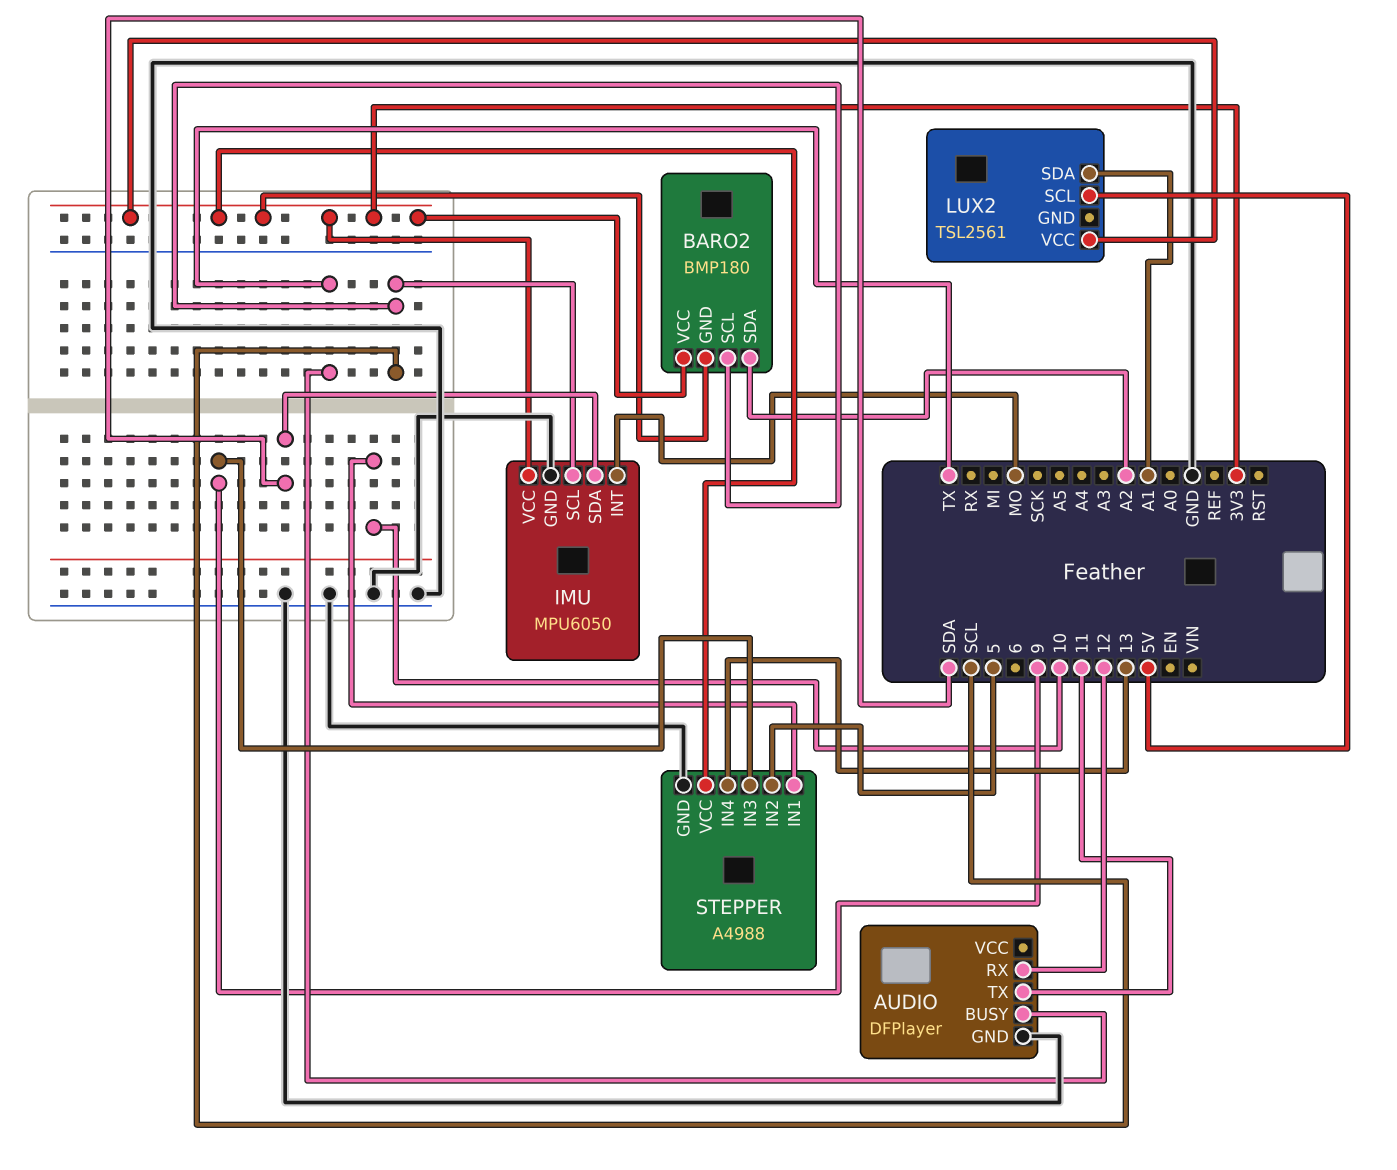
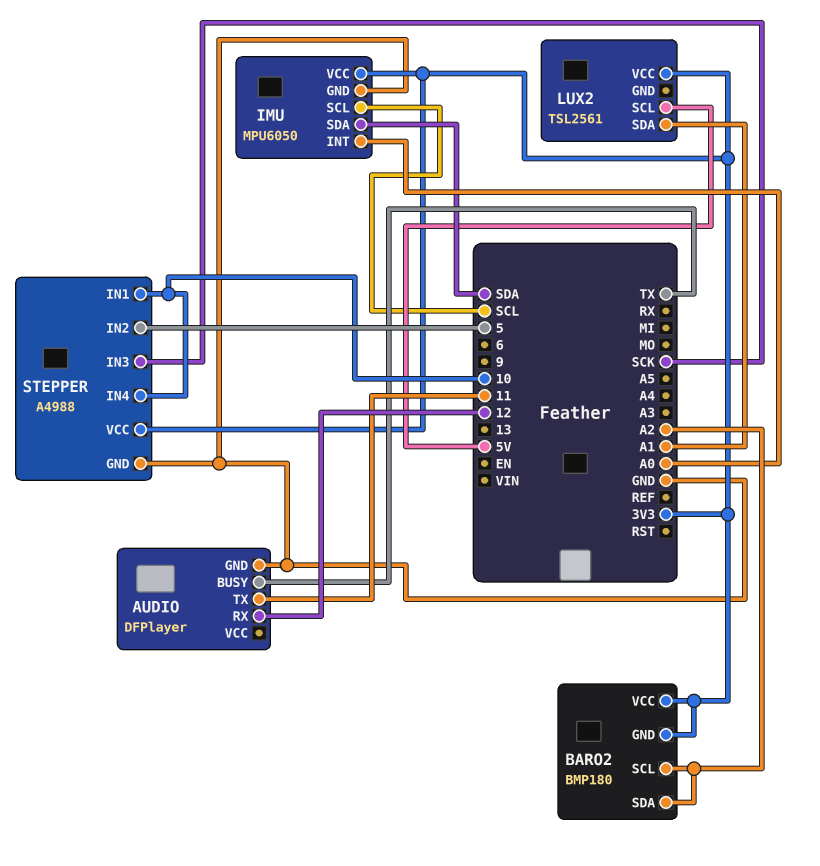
BARO2 pin SCL: SCL -> A2
IMU pin INT: MO -> A0
STEPPER pin IN3: 9 -> SCK
STEPPER pin IN4: 13 -> 10

